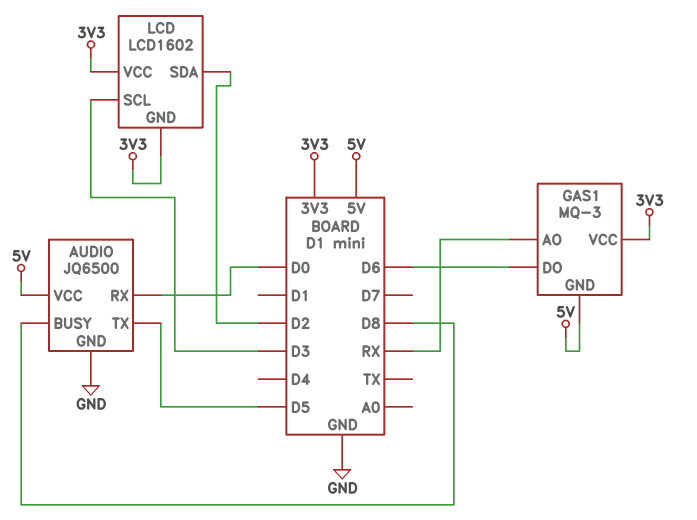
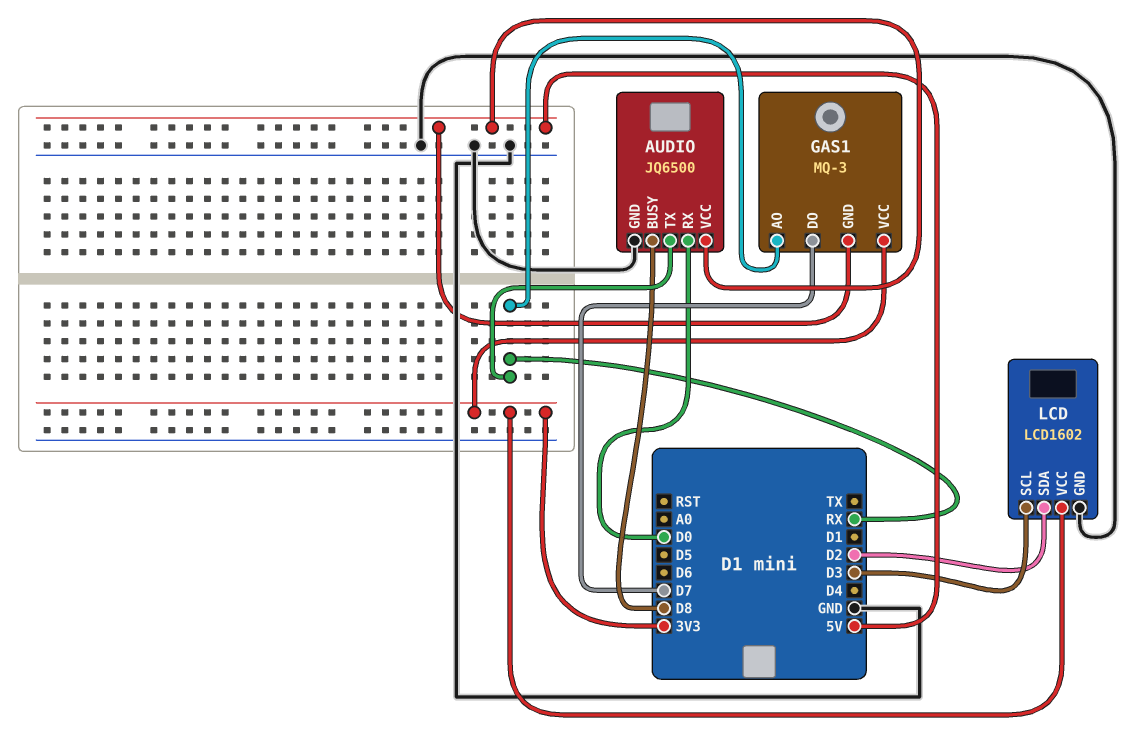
AUDIO pin TX: D5 -> RX
GAS1 pin DO: D6 -> D7
LCD pin GND: 3V3 -> GND

